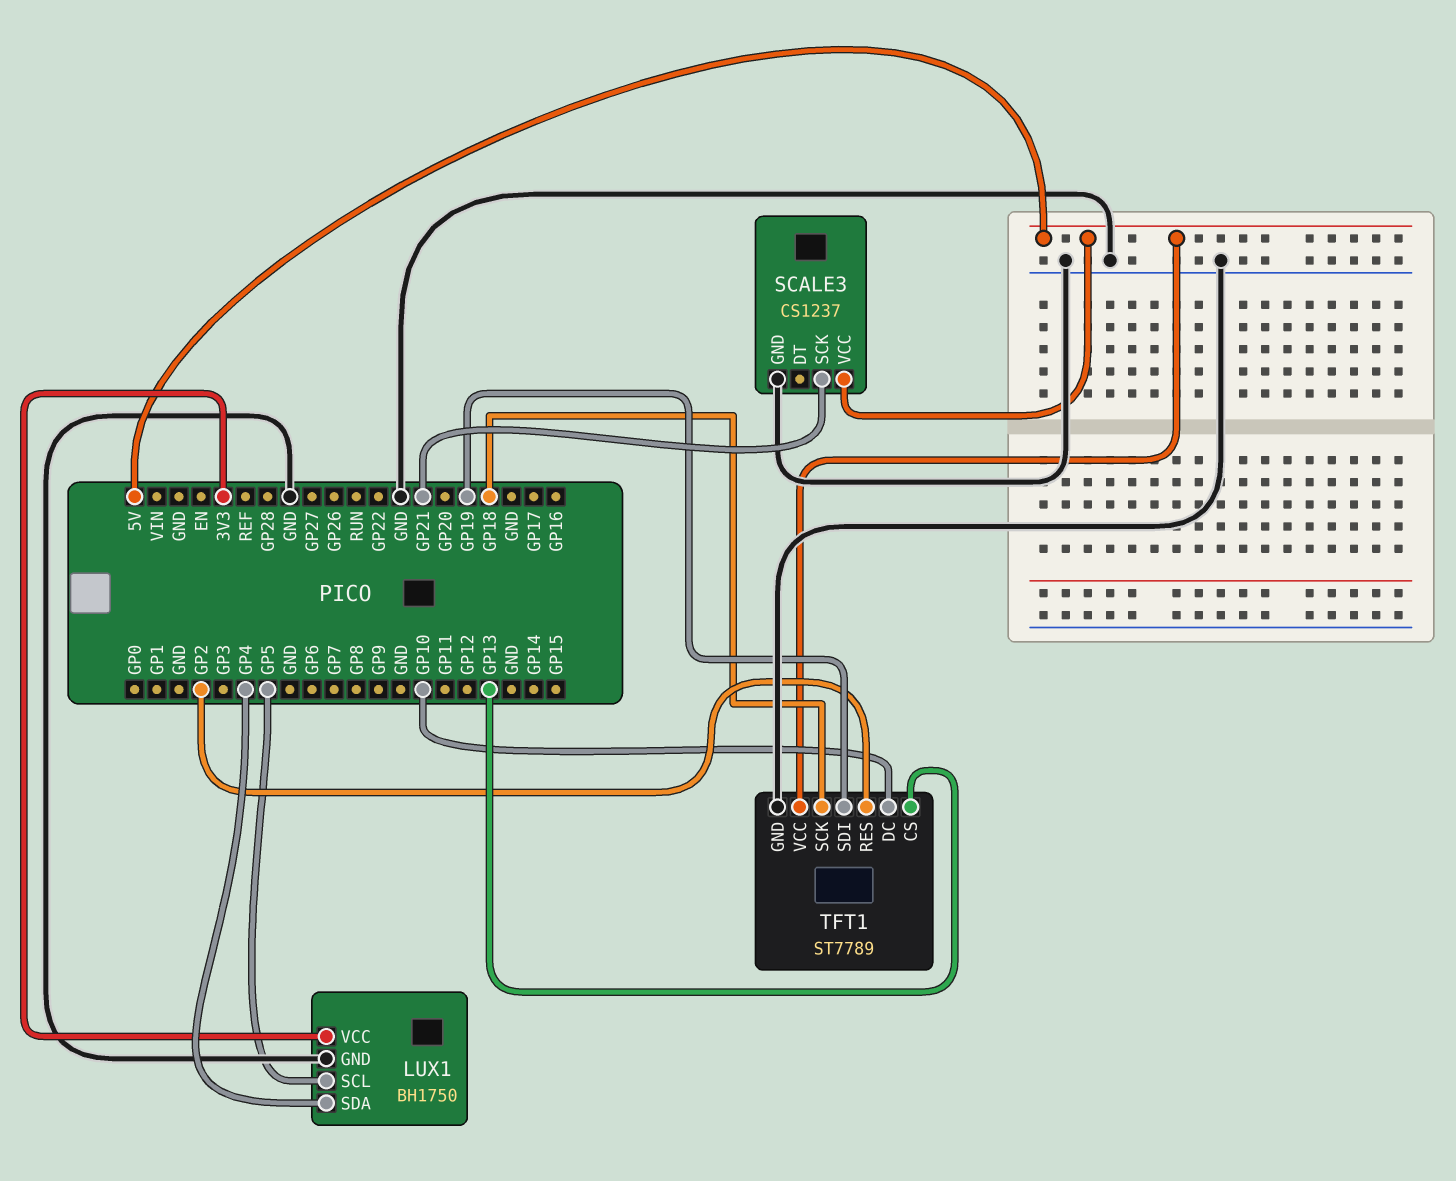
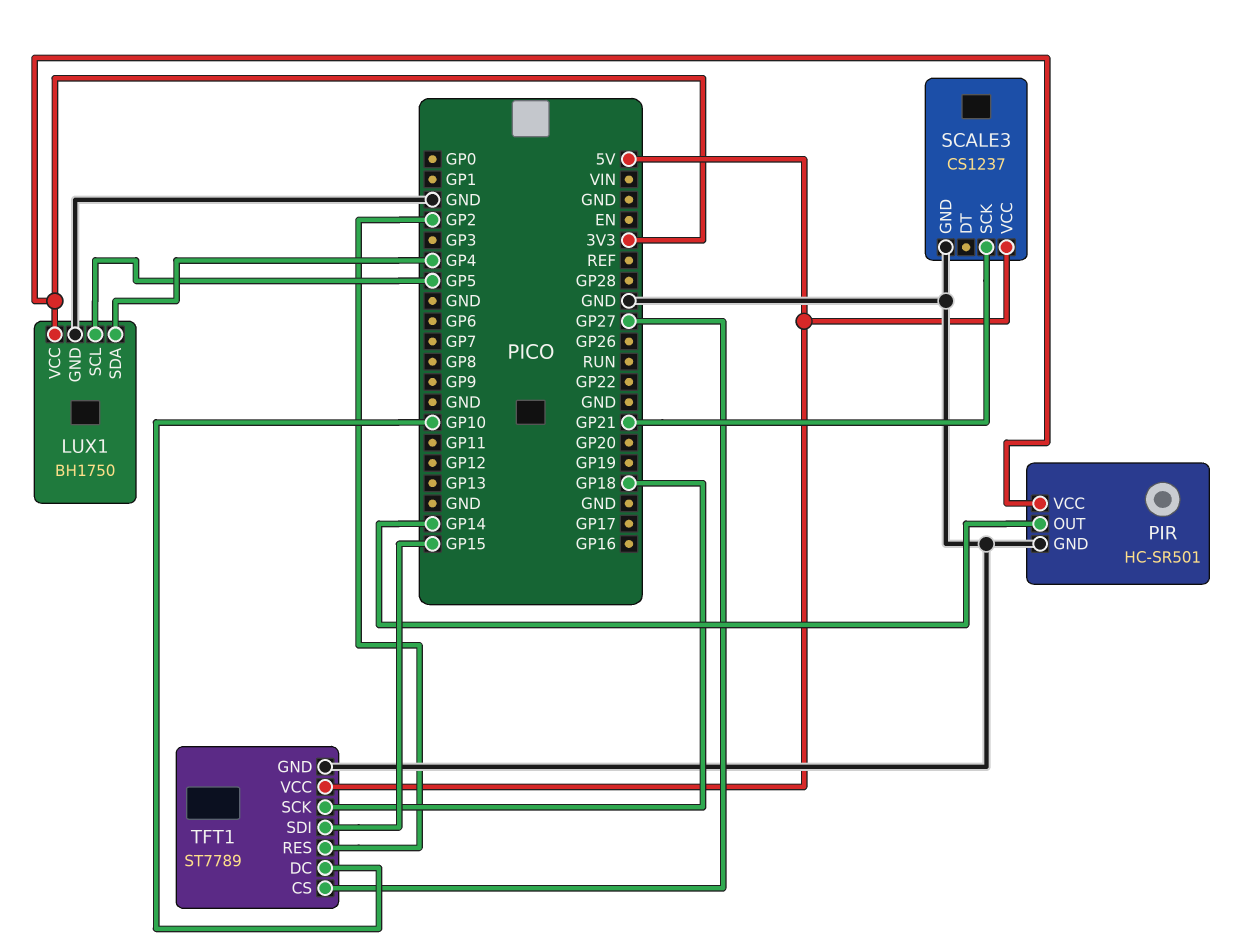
PIR: none -> HC-SR501
PIR pin GND: none -> GND
PIR pin OUT: none -> GP14
PIR pin VCC: none -> 3V3
TFT1 pin CS: GP13 -> GP27
TFT1 pin SDI: GP19 -> GP15

